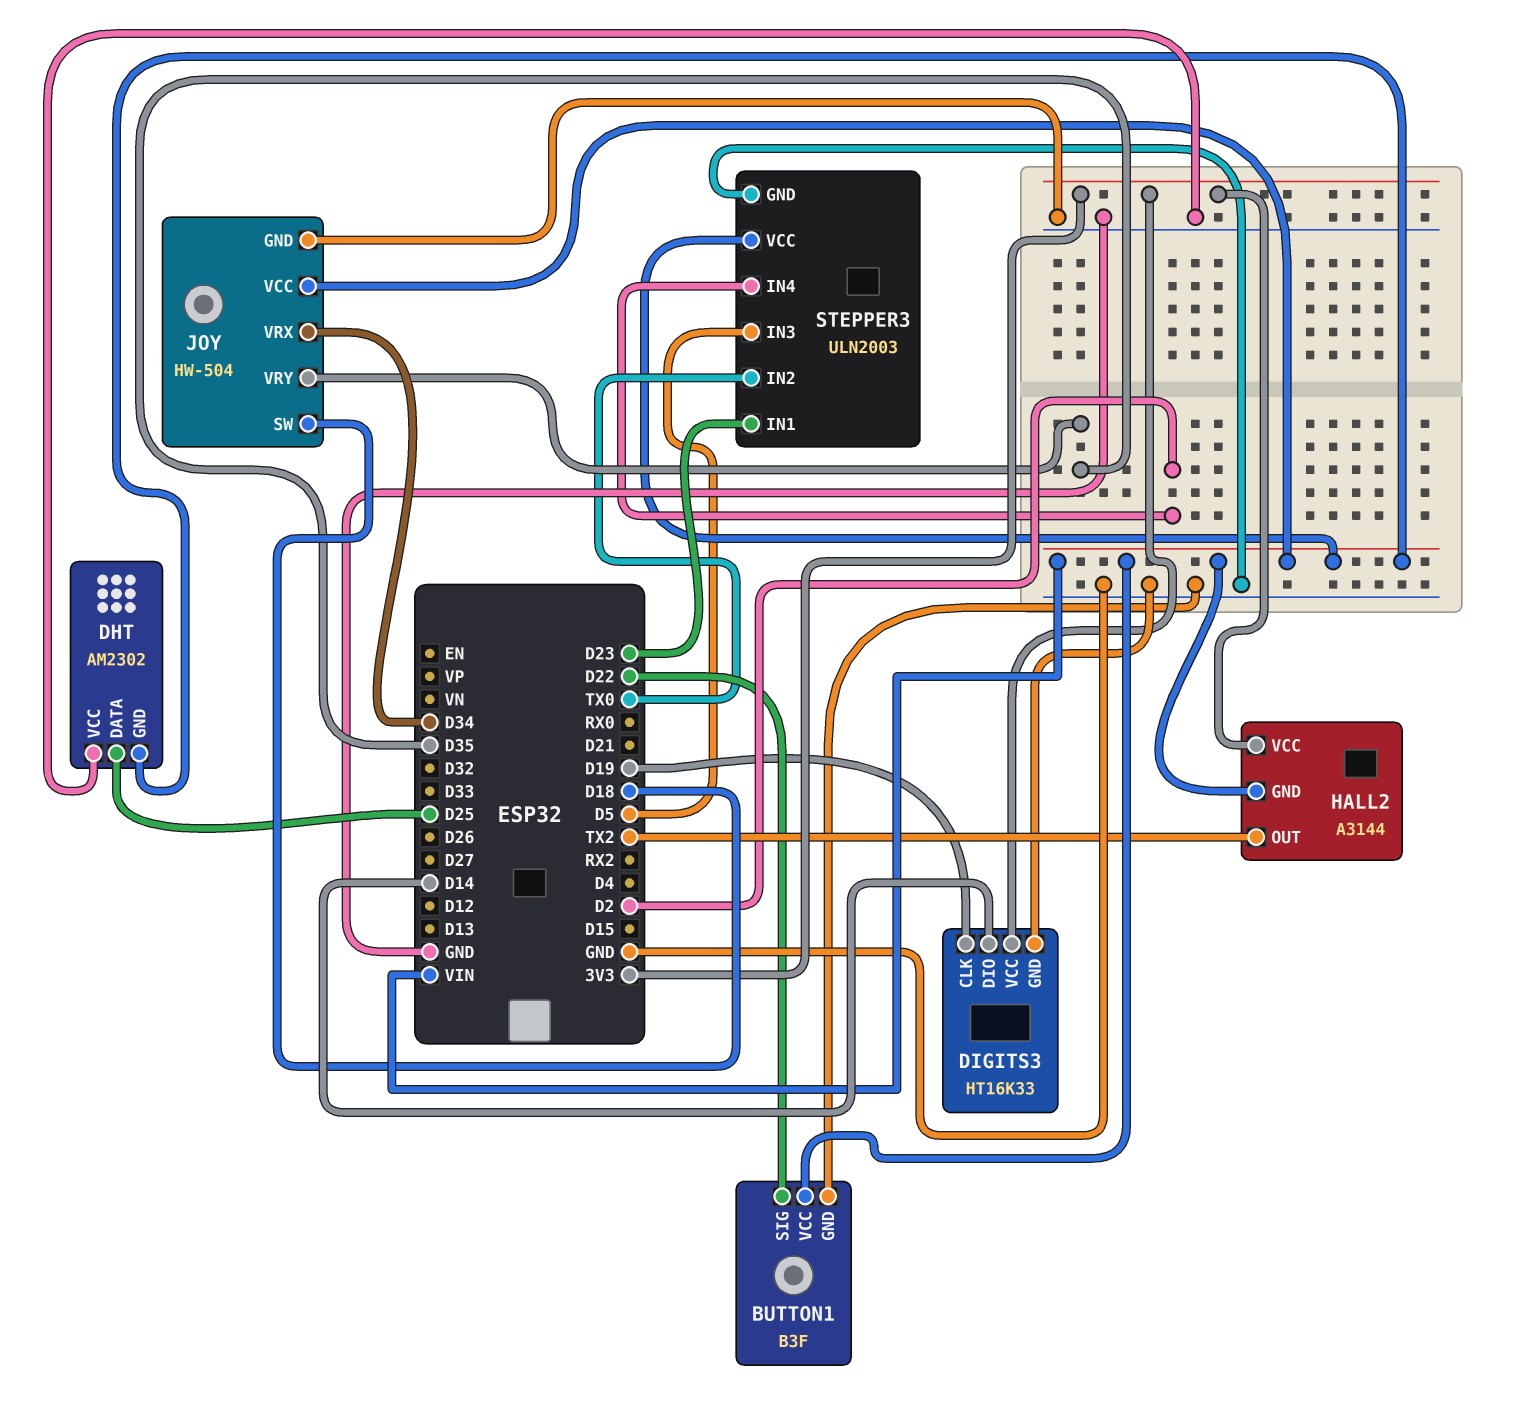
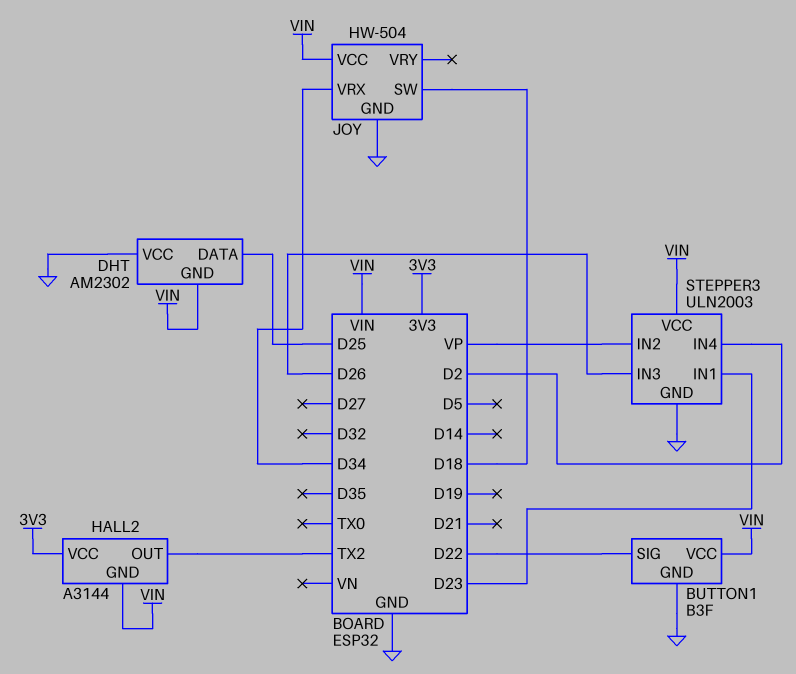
DIGITS3: HT16K33 -> none
DIGITS3 pin CLK: D19 -> none
DIGITS3 pin DIO: D14 -> none
DIGITS3 pin GND: GND -> none
DIGITS3 pin VCC: 3V3 -> none
JOY pin VRY: D35 -> none
STEPPER3 pin IN2: TX0 -> VP
STEPPER3 pin IN3: D5 -> D26

